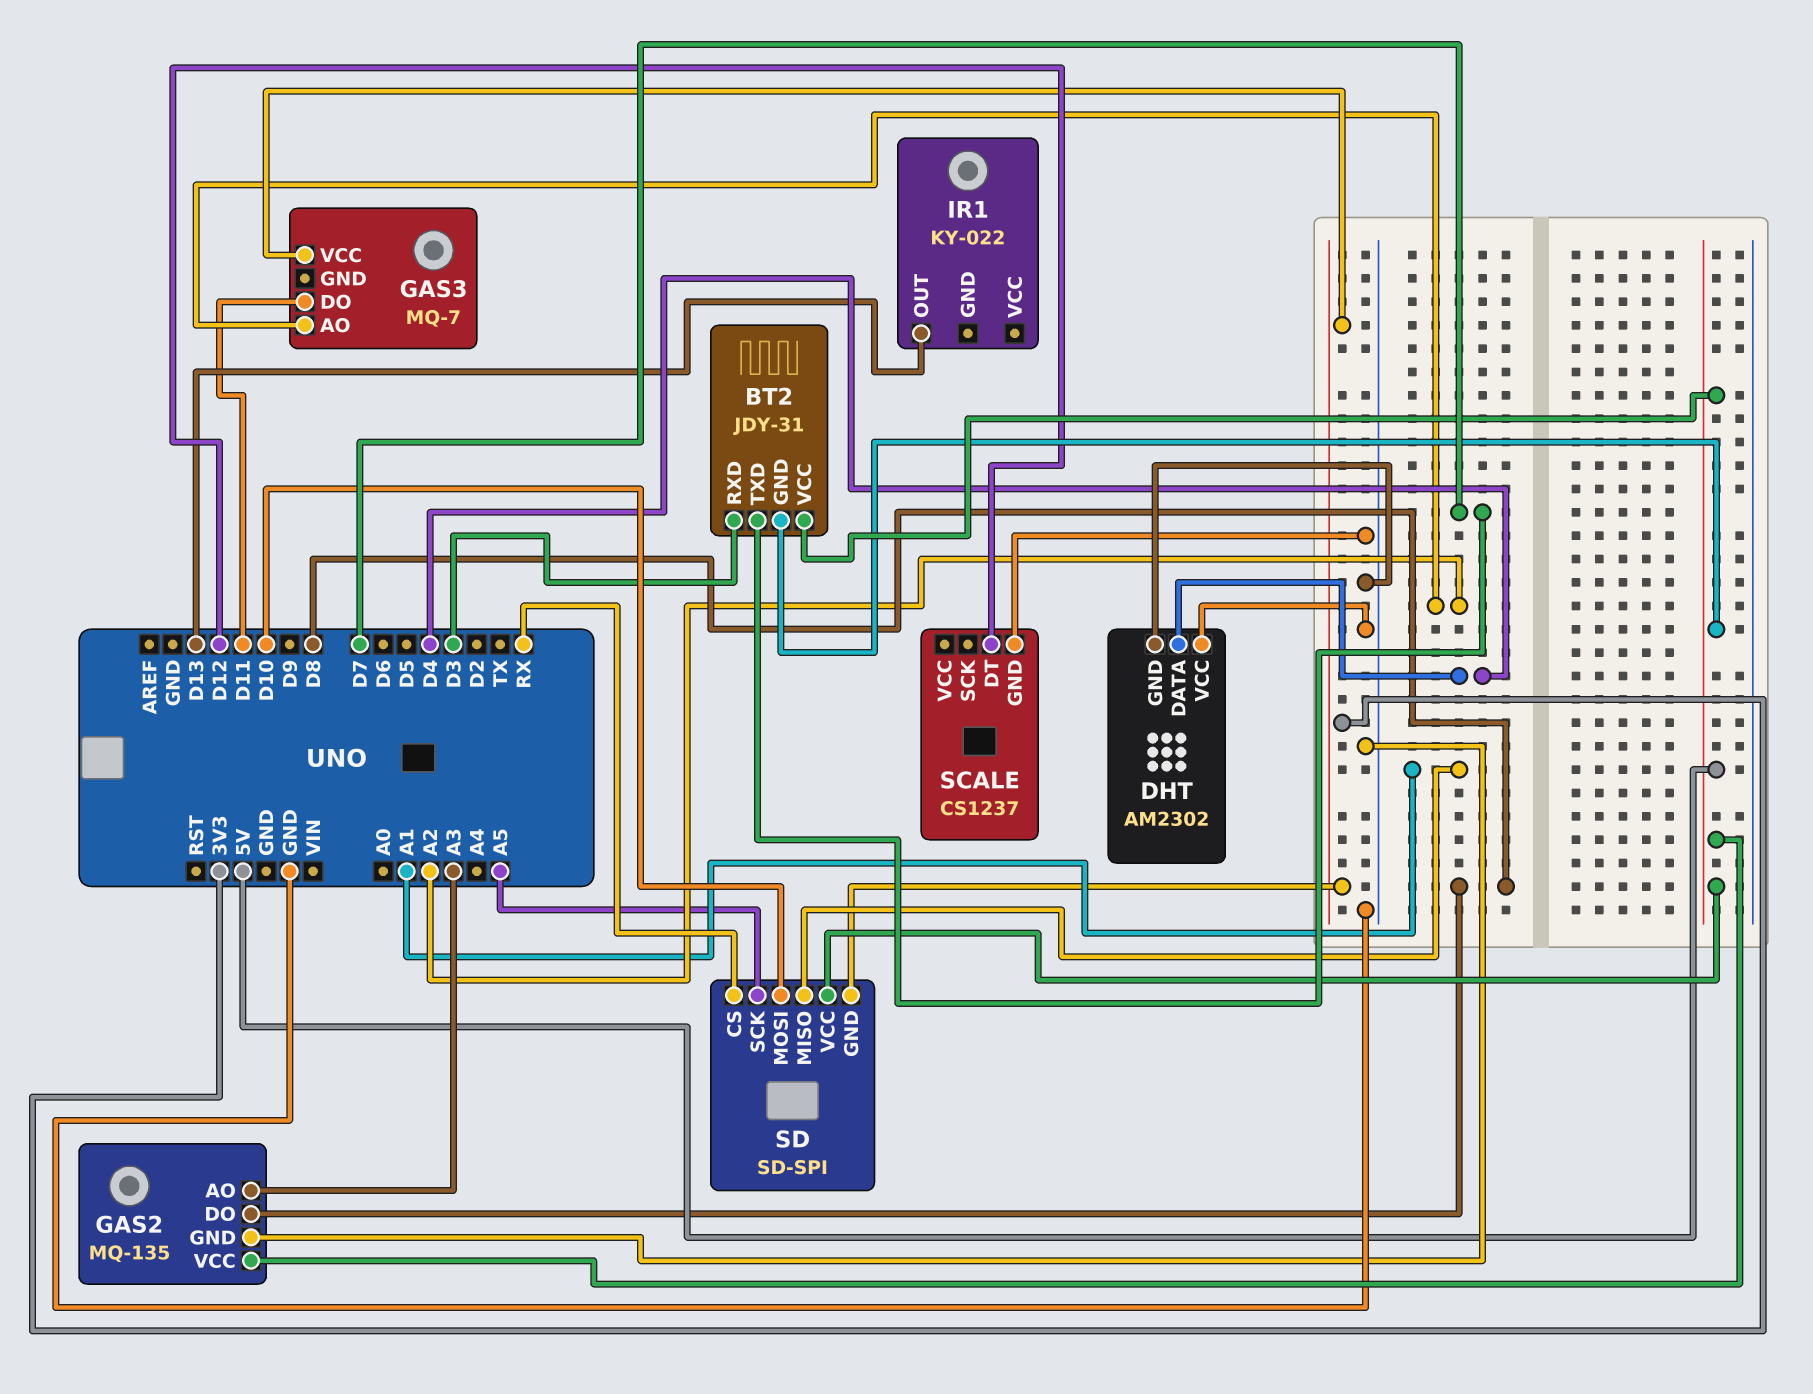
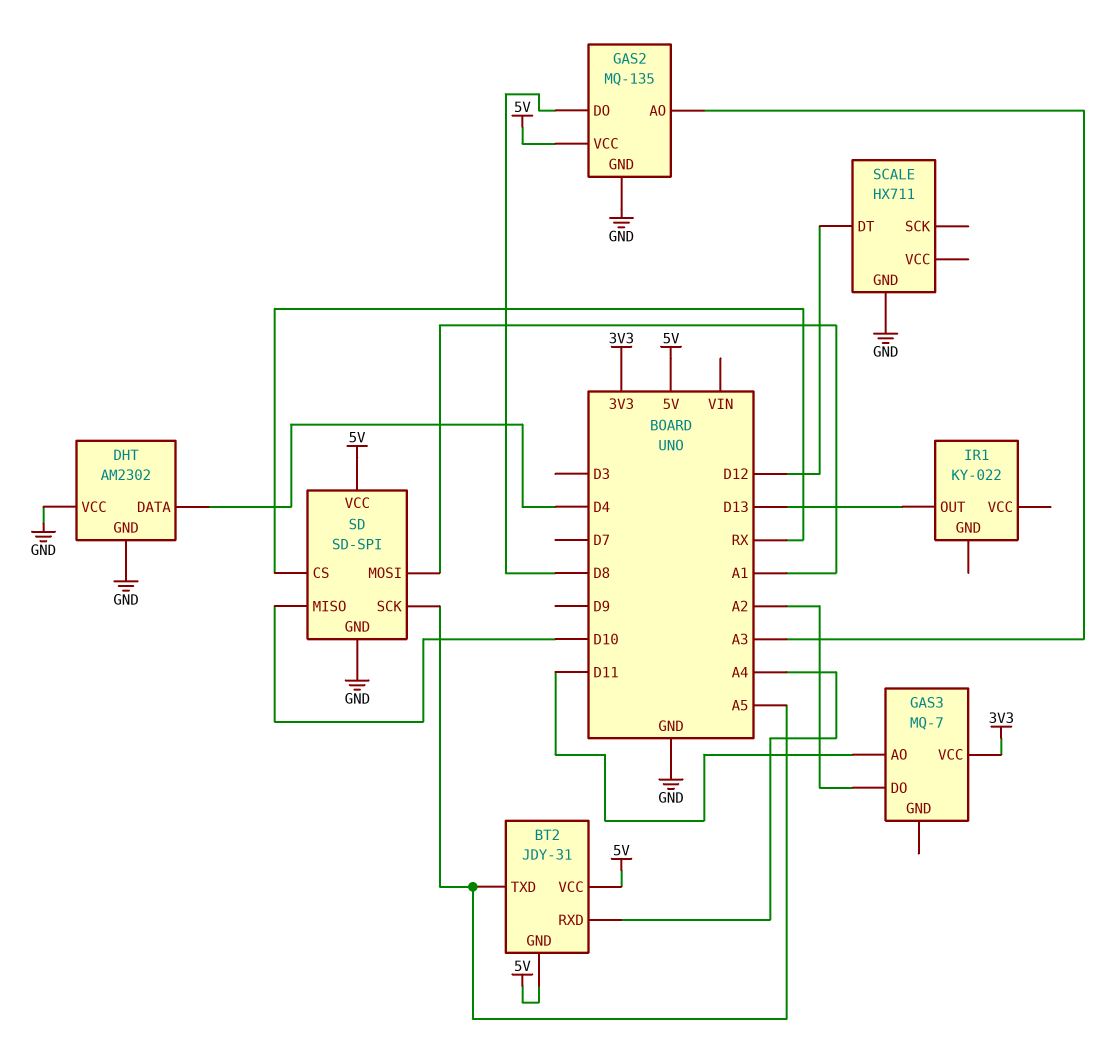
BT2 pin RXD: D3 -> A4
BT2 pin TXD: D7 -> A5
GAS3 pin AO: A2 -> D11
GAS3 pin DO: D11 -> A2
SCALE: CS1237 -> HX711
SD pin GND: 3V3 -> GND
SD pin MISO: A1 -> D10
SD pin MOSI: D10 -> A1

